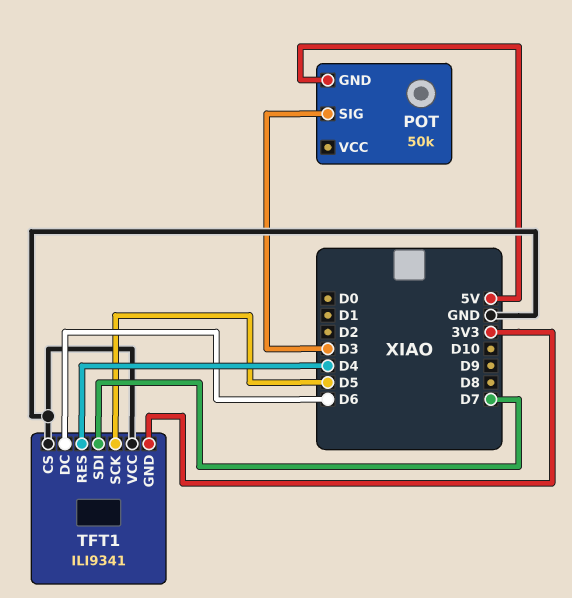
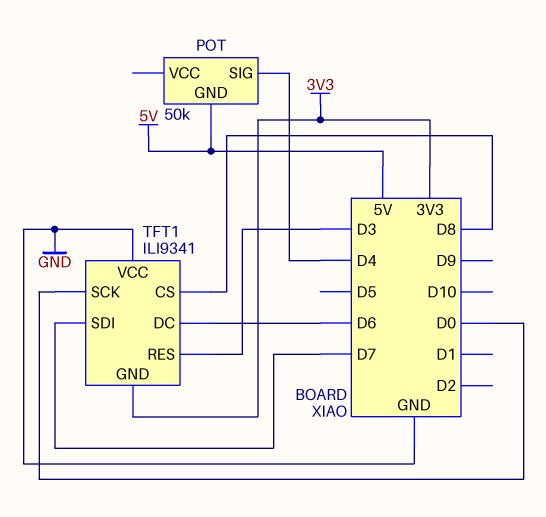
POT pin SIG: D3 -> D4
TFT1 pin CS: GND -> D8
TFT1 pin RES: D4 -> D3
TFT1 pin SCK: D5 -> D0

